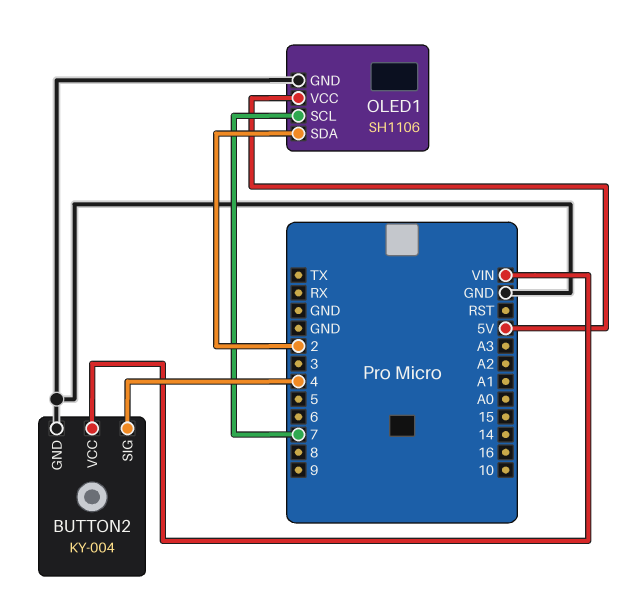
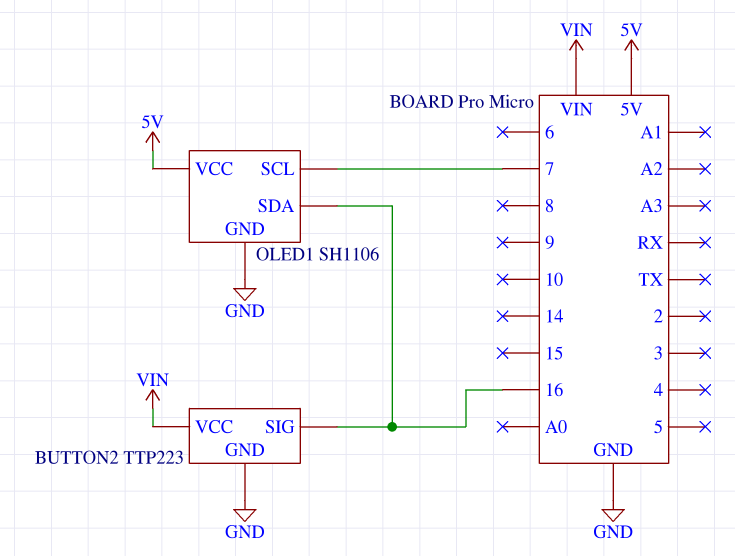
BUTTON2: KY-004 -> TTP223
BUTTON2 pin SIG: 4 -> 16
OLED1 pin SDA: 2 -> 16

